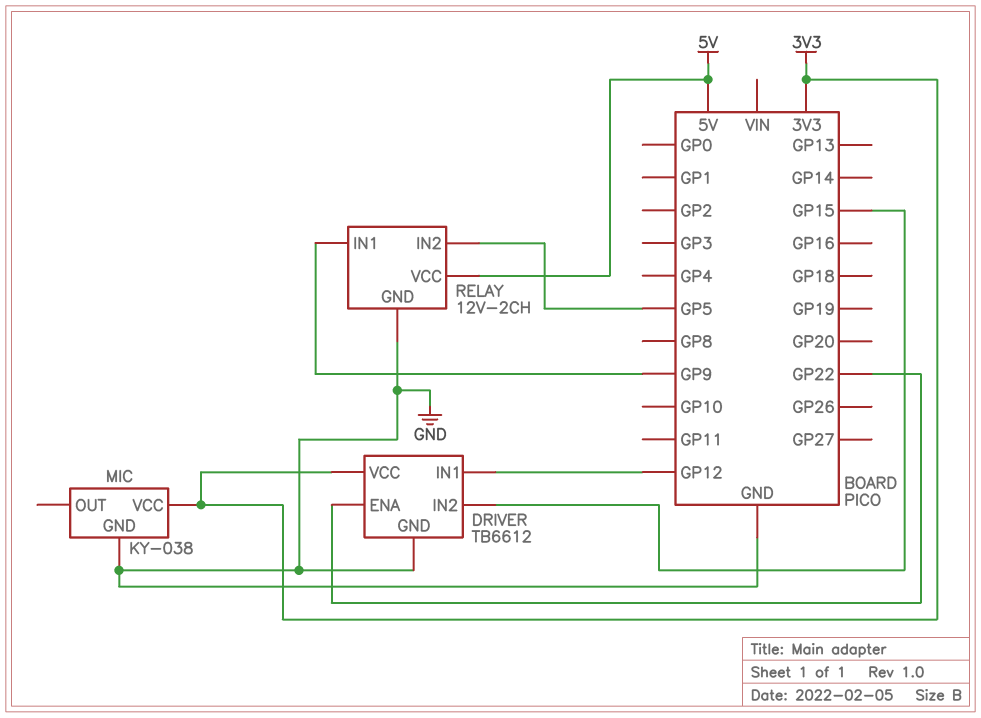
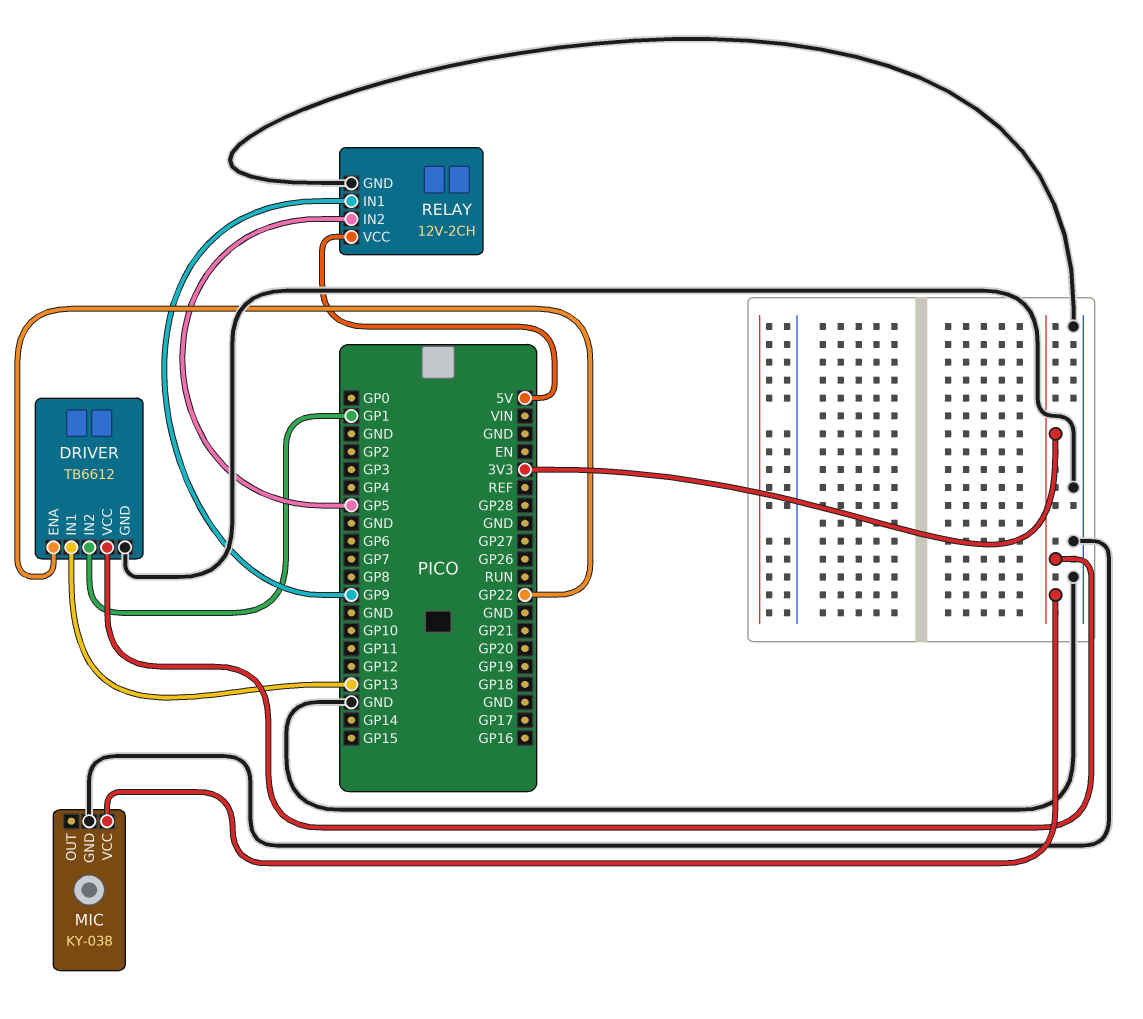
DRIVER pin IN1: GP12 -> GP13
DRIVER pin IN2: GP15 -> GP1

